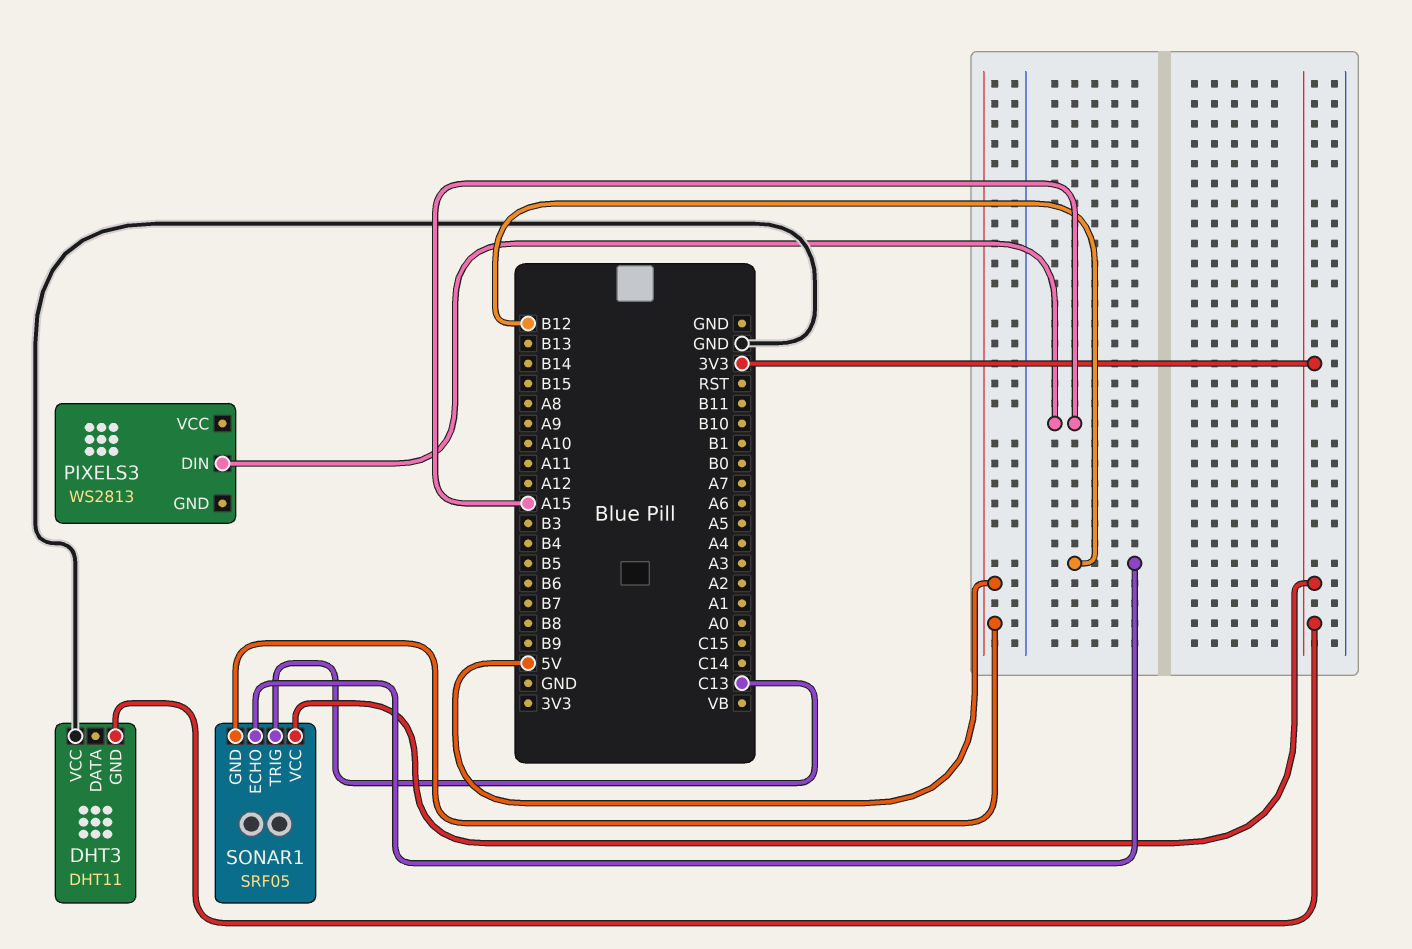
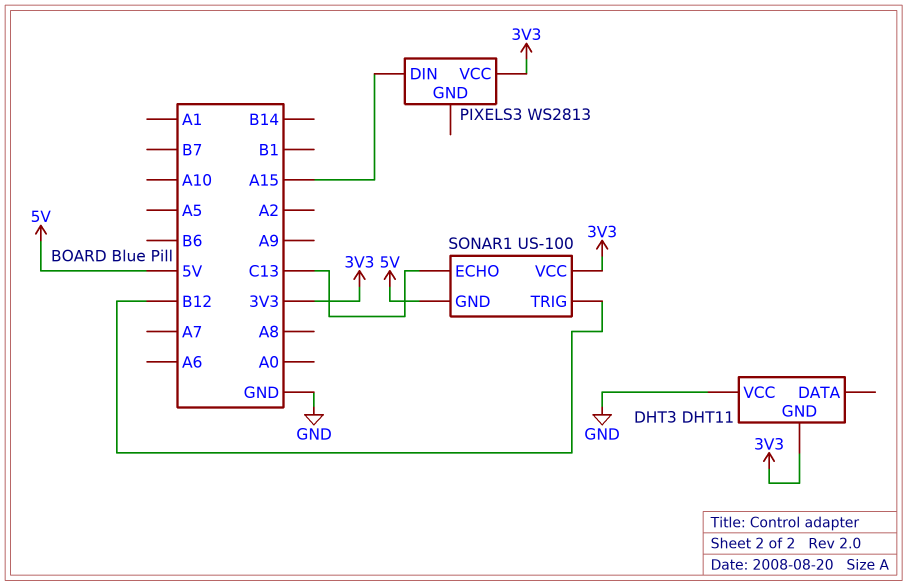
PIXELS3 pin VCC: none -> 3V3
SONAR1: SRF05 -> US-100
SONAR1 pin ECHO: B12 -> C13
SONAR1 pin TRIG: C13 -> B12

